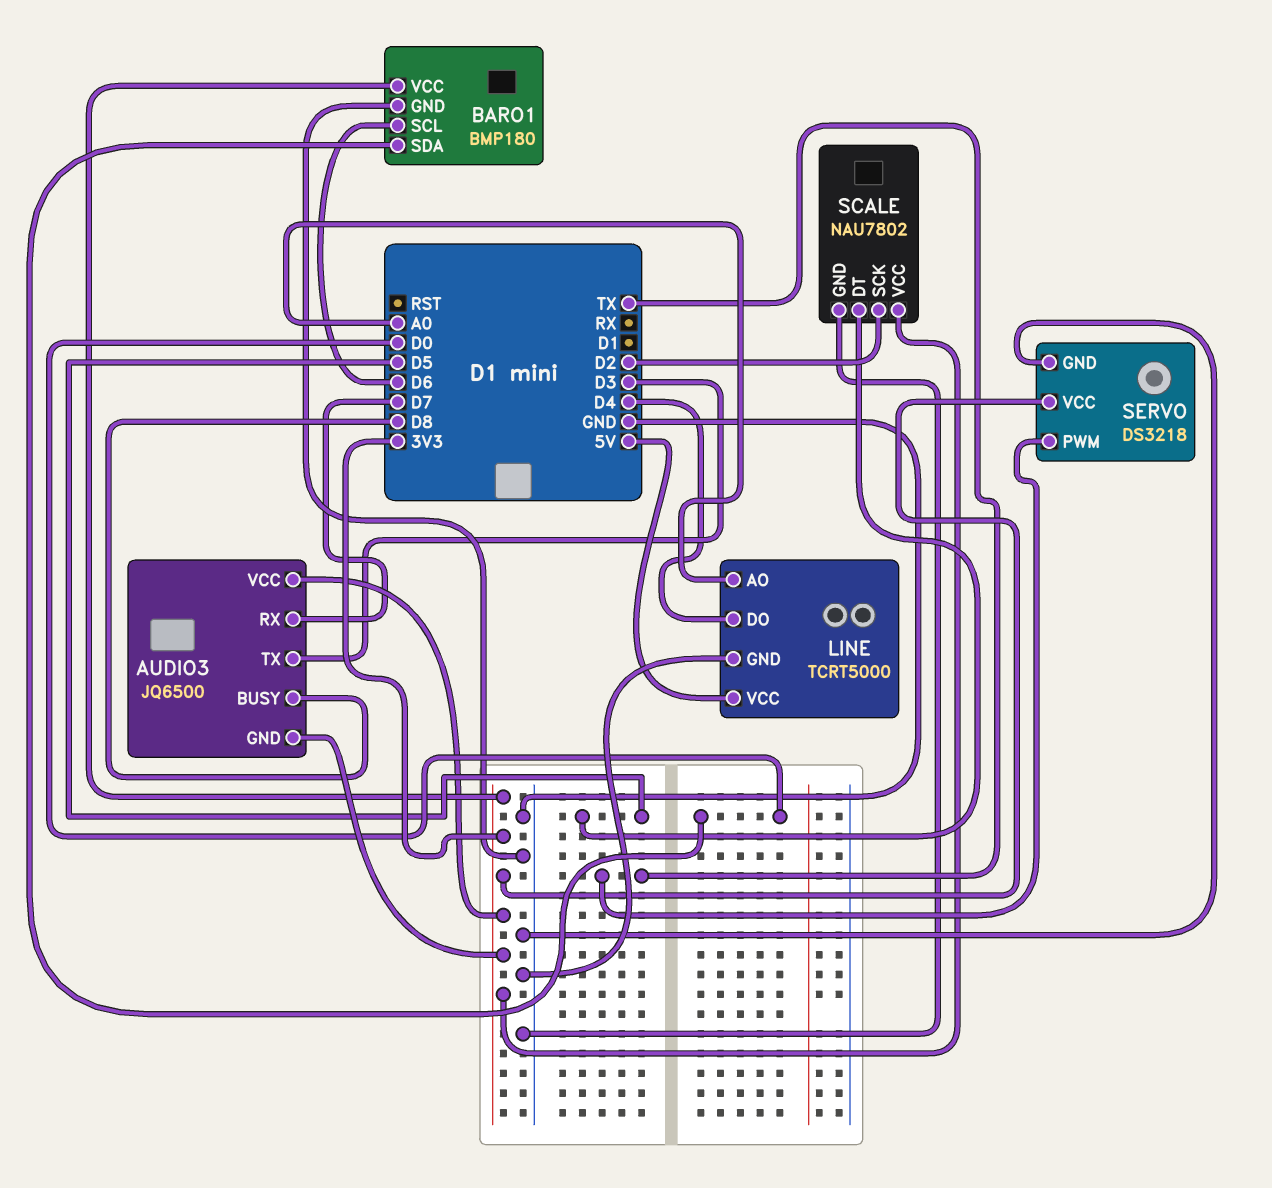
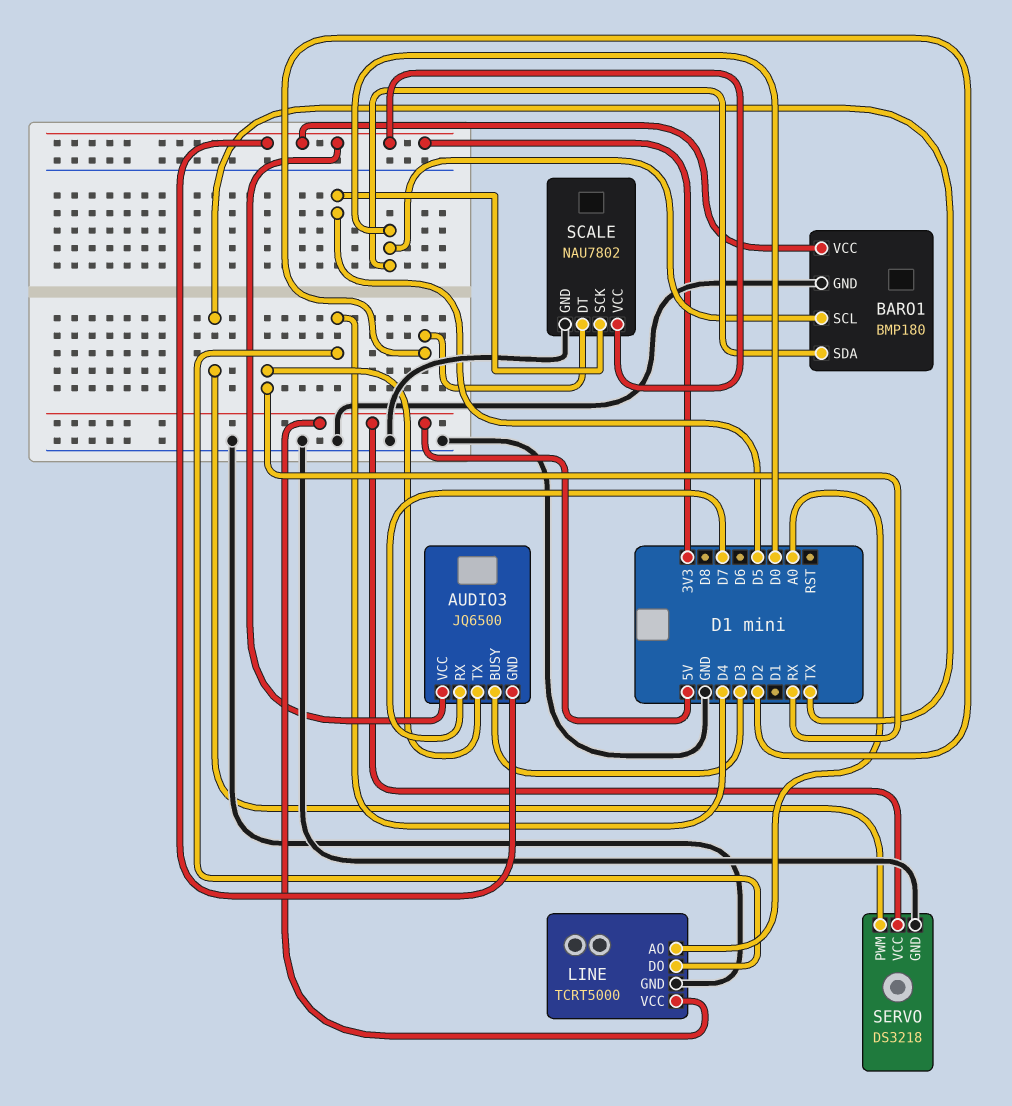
AUDIO3 pin BUSY: D8 -> D3
AUDIO3 pin TX: D3 -> RX
BARO1 pin SCL: D6 -> D0
SCALE pin DT: D5 -> D2
SCALE pin SCK: D2 -> D5
SERVO pin VCC: 3V3 -> 5V

